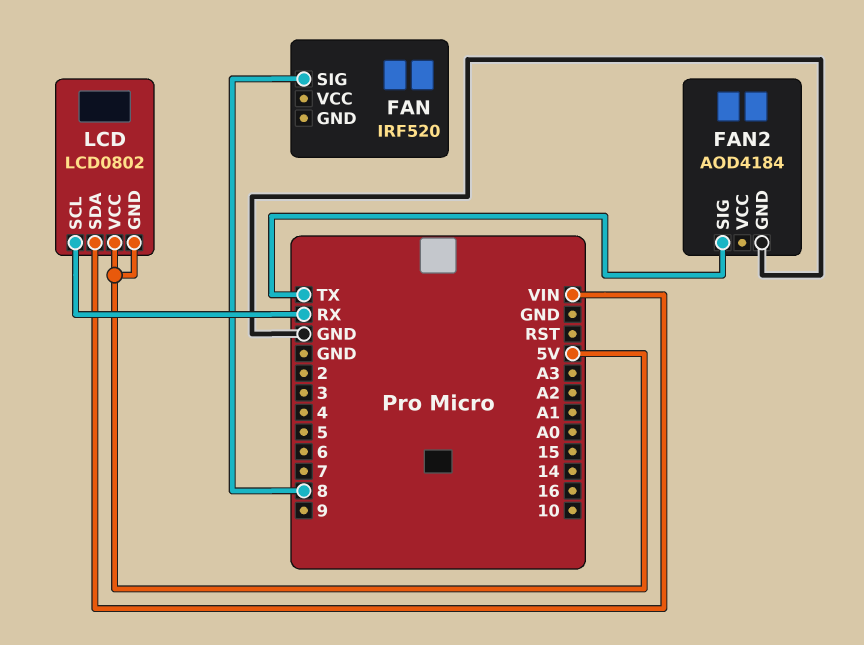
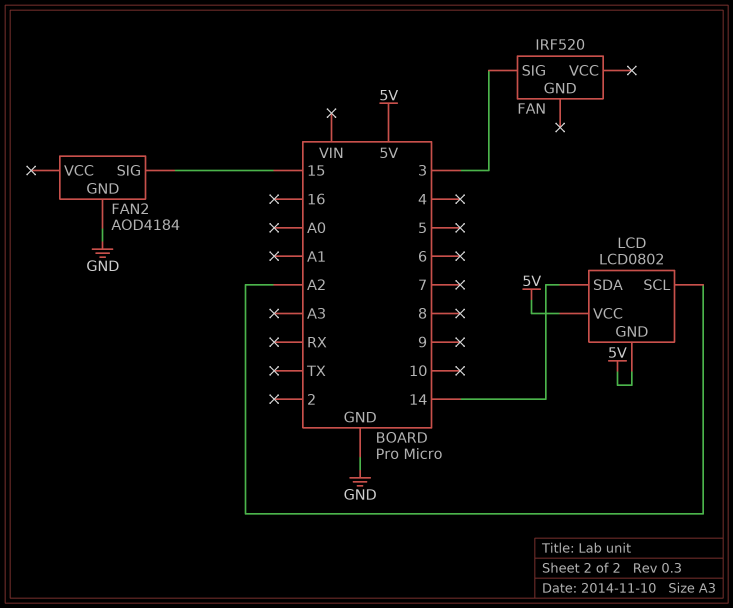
FAN pin SIG: 8 -> 3
FAN2 pin SIG: TX -> 15
LCD pin SCL: RX -> A2
LCD pin SDA: VIN -> 14

